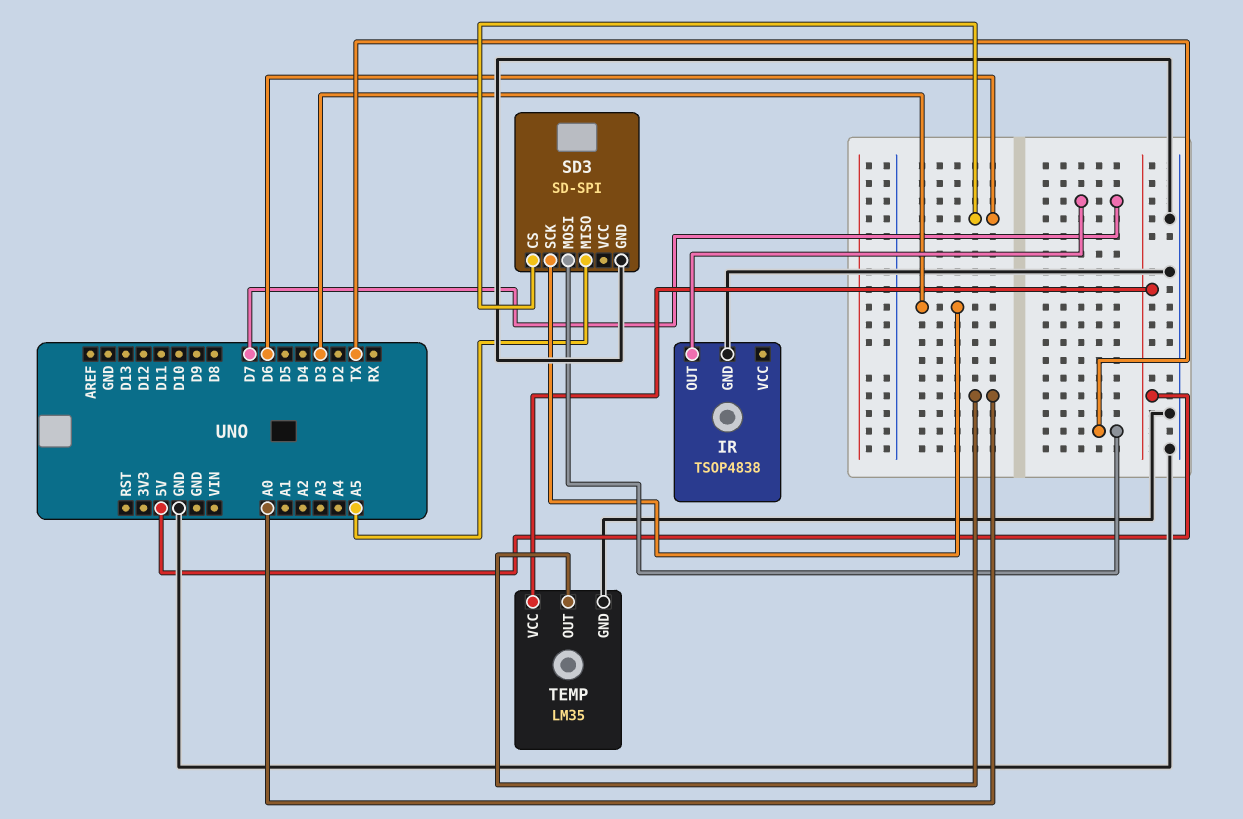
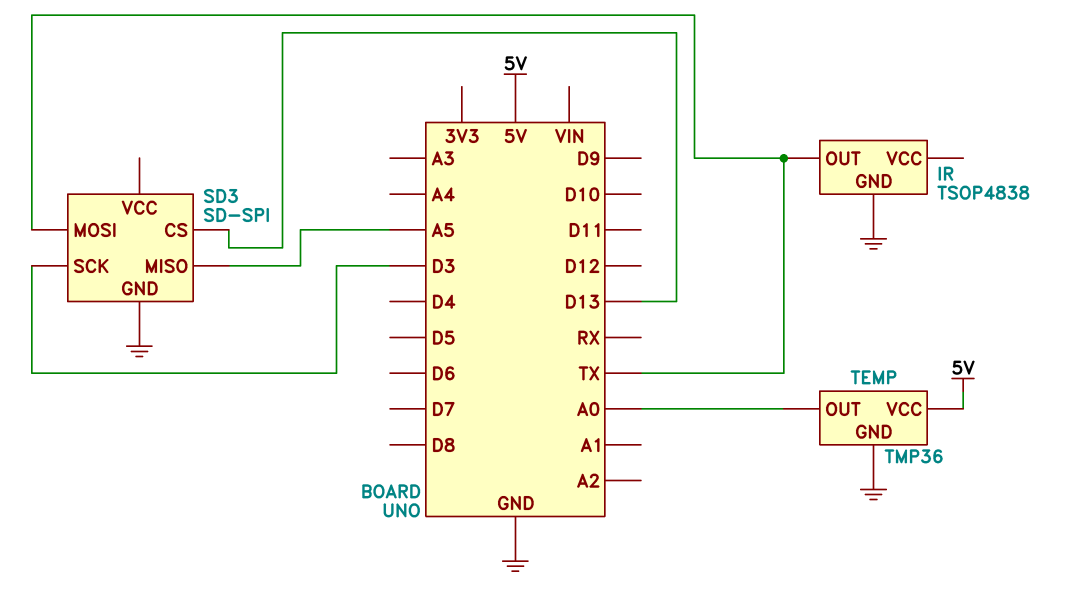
IR pin OUT: D7 -> TX
SD3 pin CS: D6 -> D13
TEMP: LM35 -> TMP36

